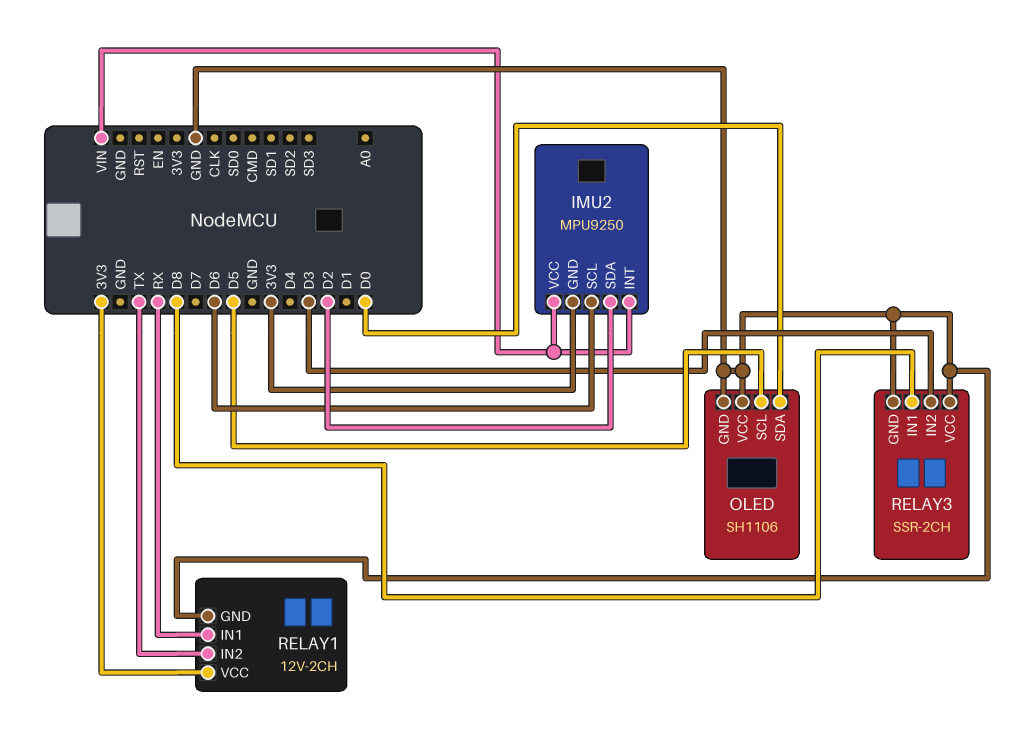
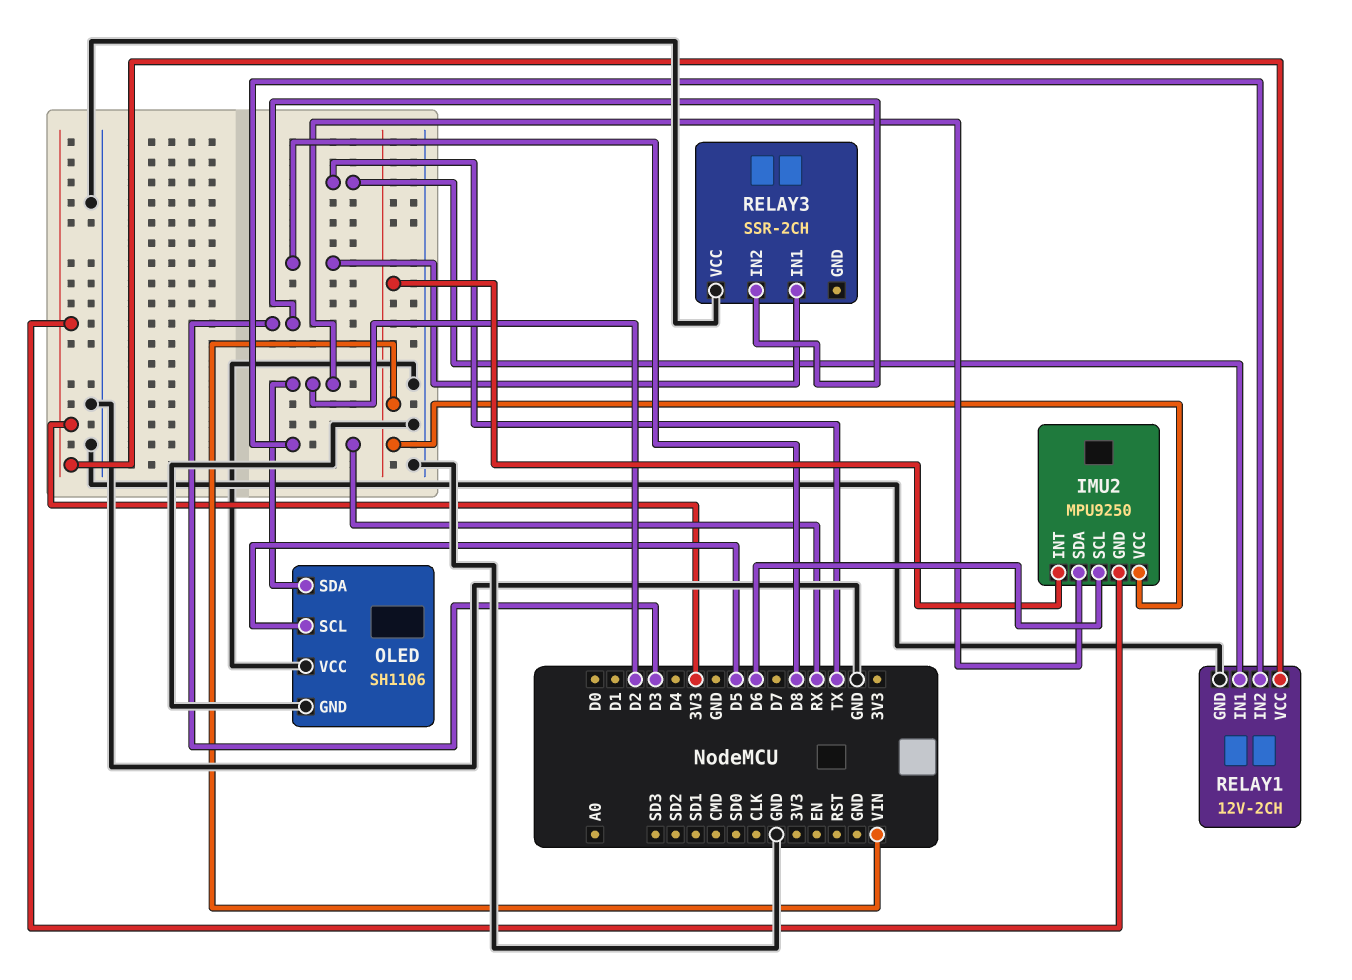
OLED pin SDA: D0 -> D2
RELAY1 pin IN1: RX -> TX
RELAY1 pin IN2: TX -> RX
RELAY3 pin GND: GND -> none

